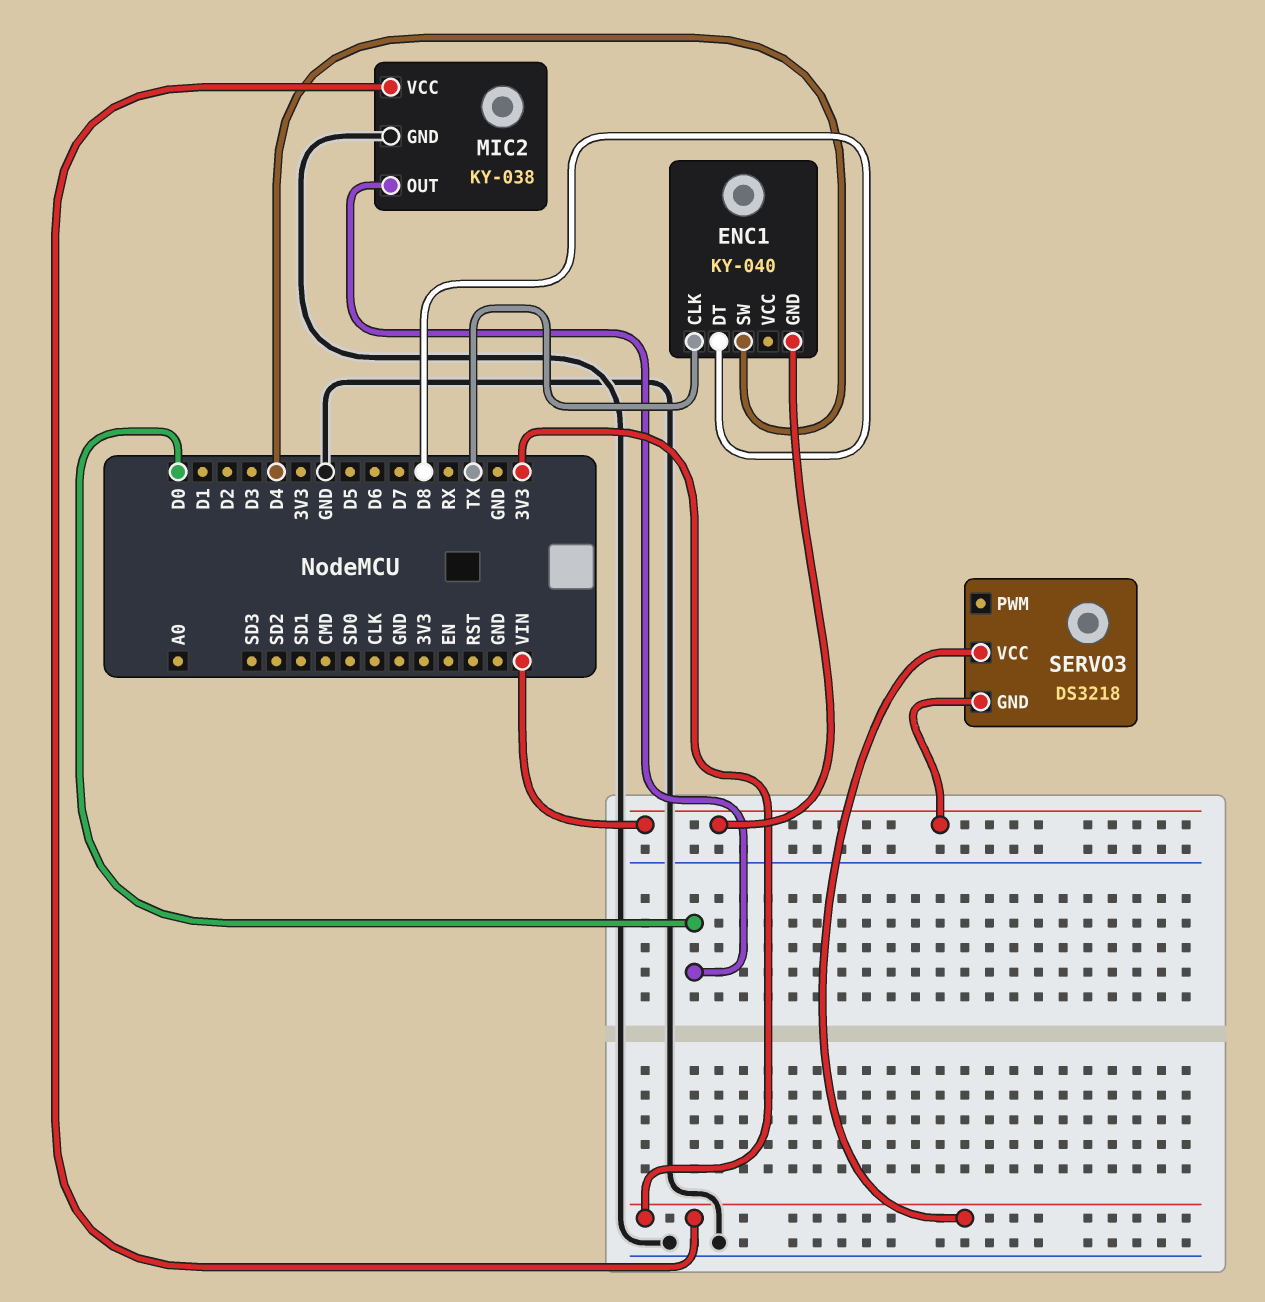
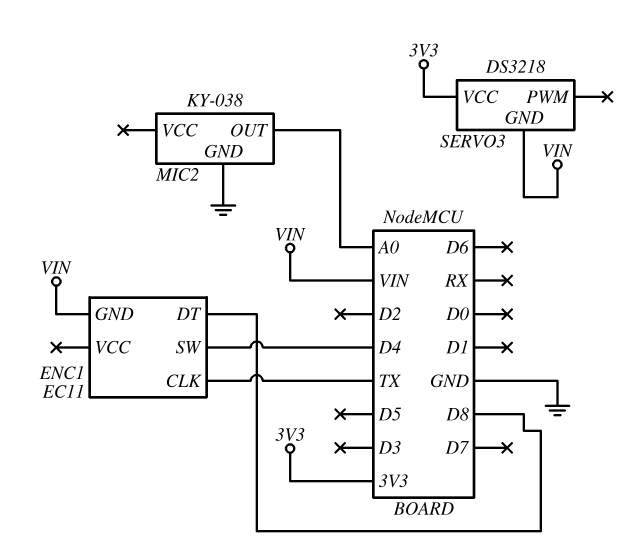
ENC1: KY-040 -> EC11
MIC2 pin OUT: D0 -> A0
MIC2 pin VCC: 3V3 -> none

